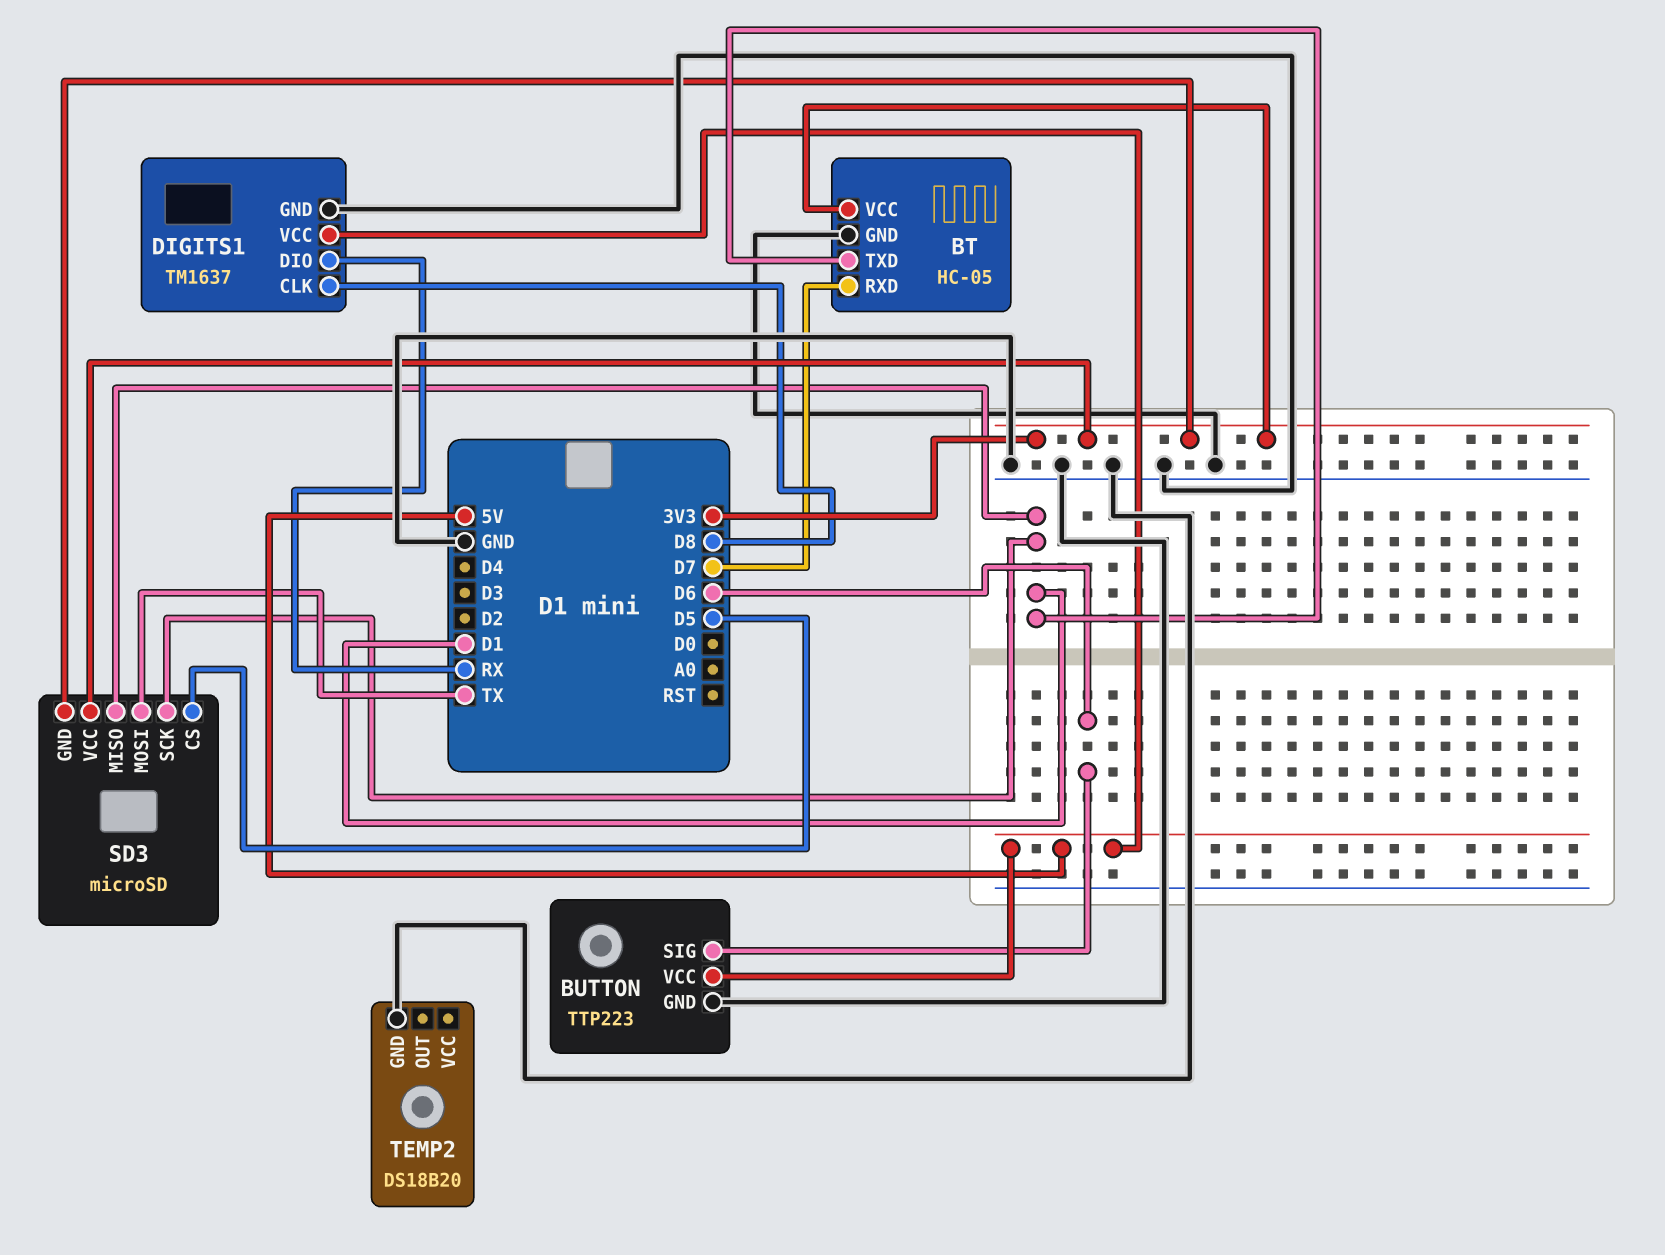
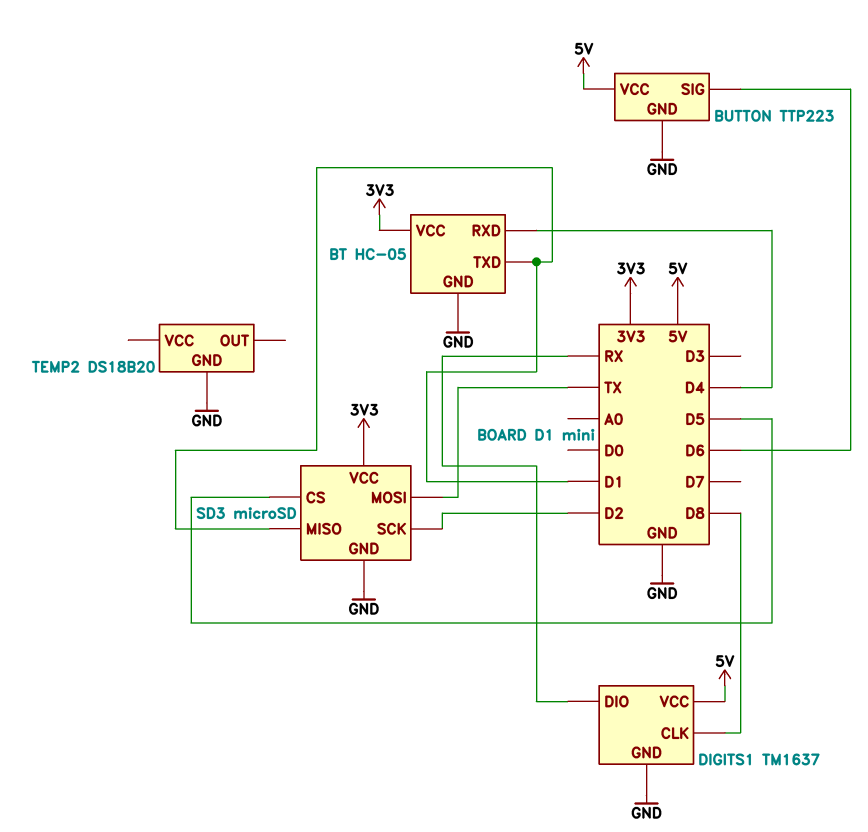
BT pin RXD: D7 -> D4
SD3 pin GND: 3V3 -> GND
SD3 pin SCK: D1 -> D2

